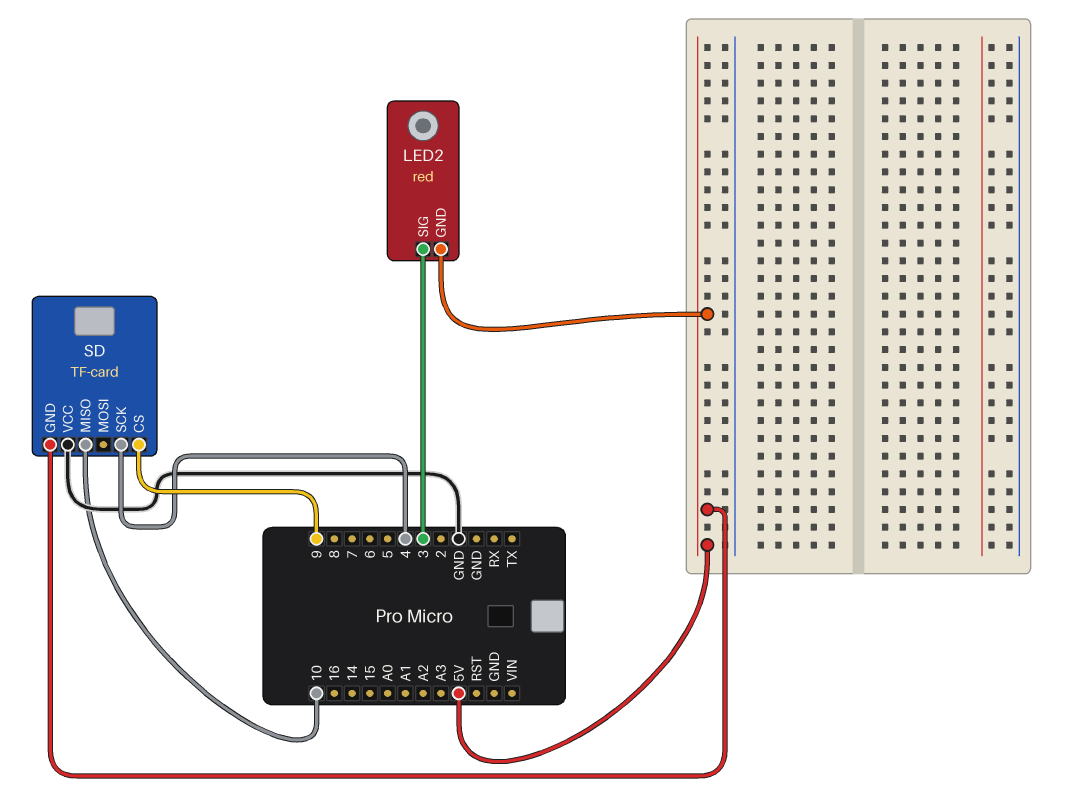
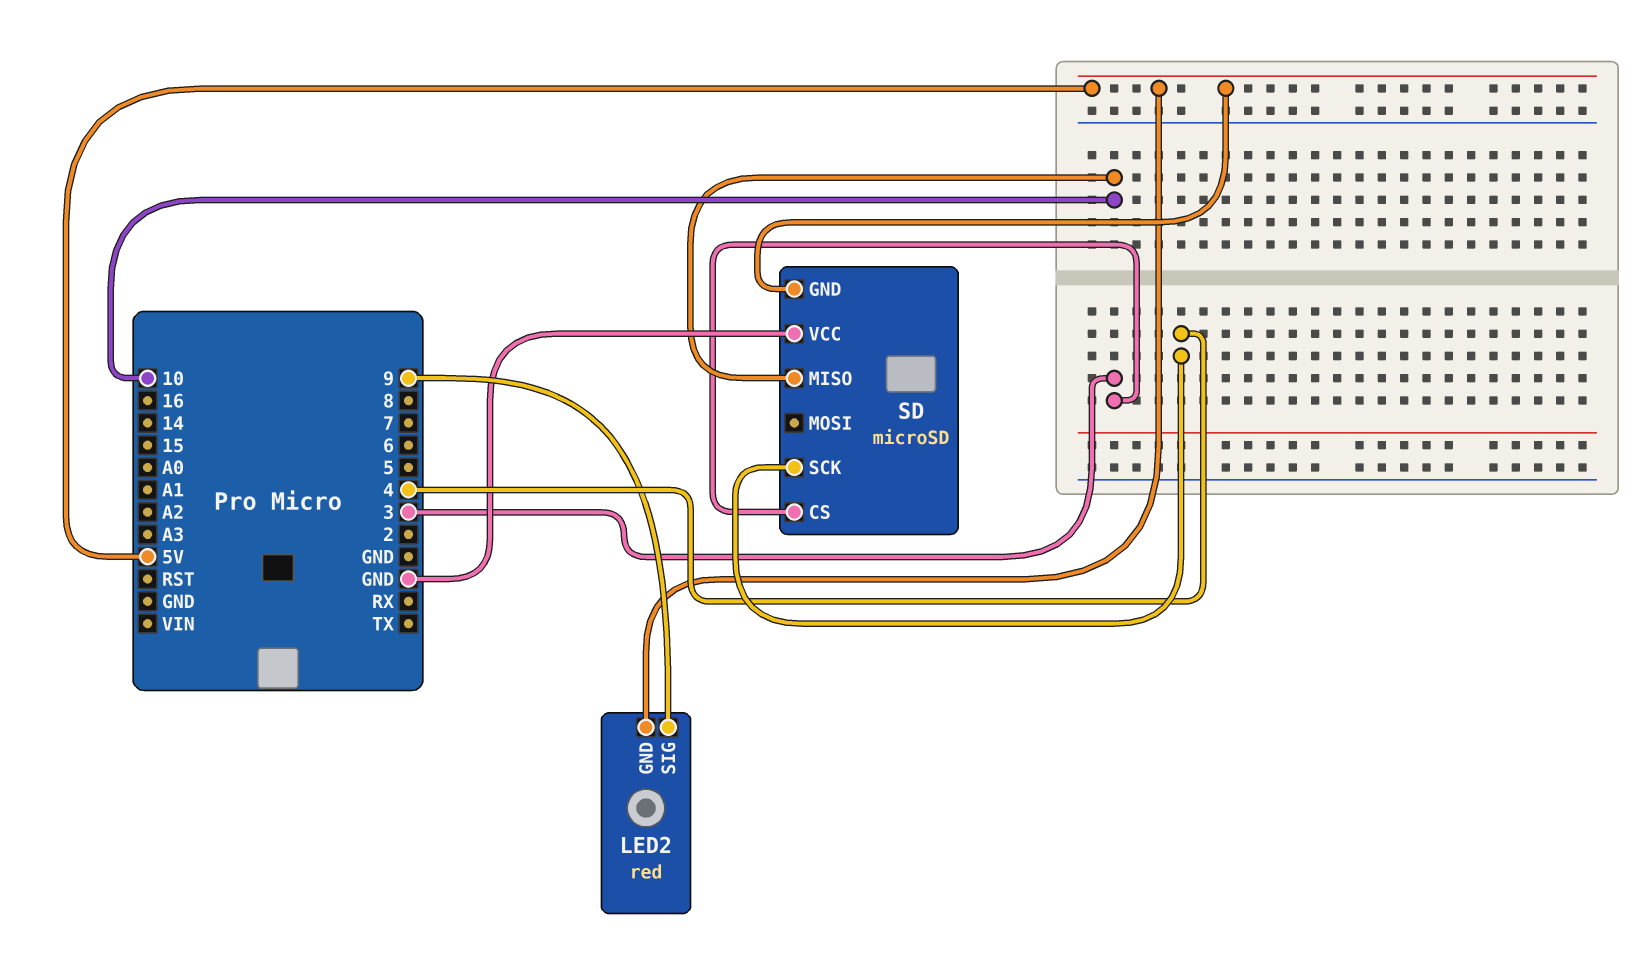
LED2 pin SIG: 3 -> 9
SD: TF-card -> microSD
SD pin CS: 9 -> 3

